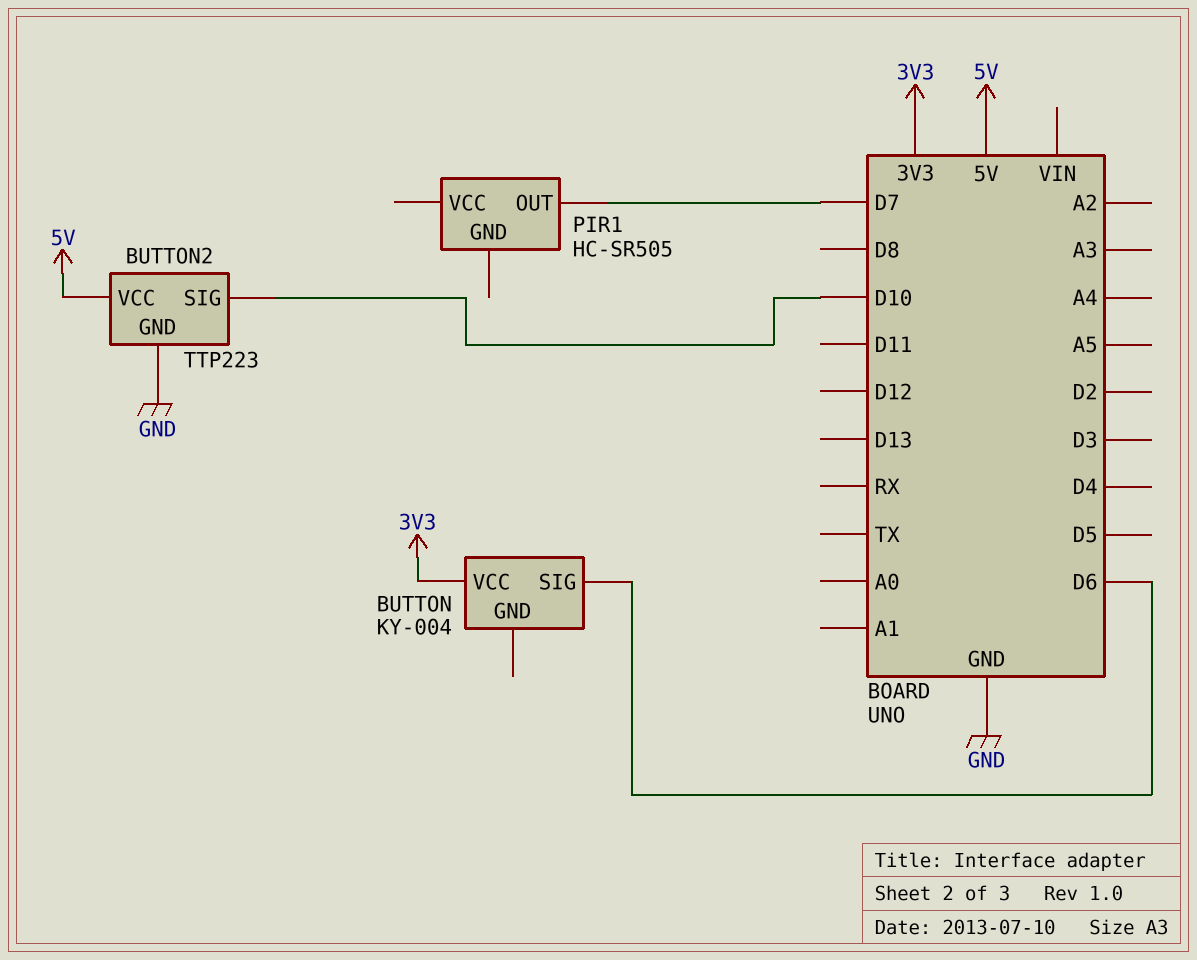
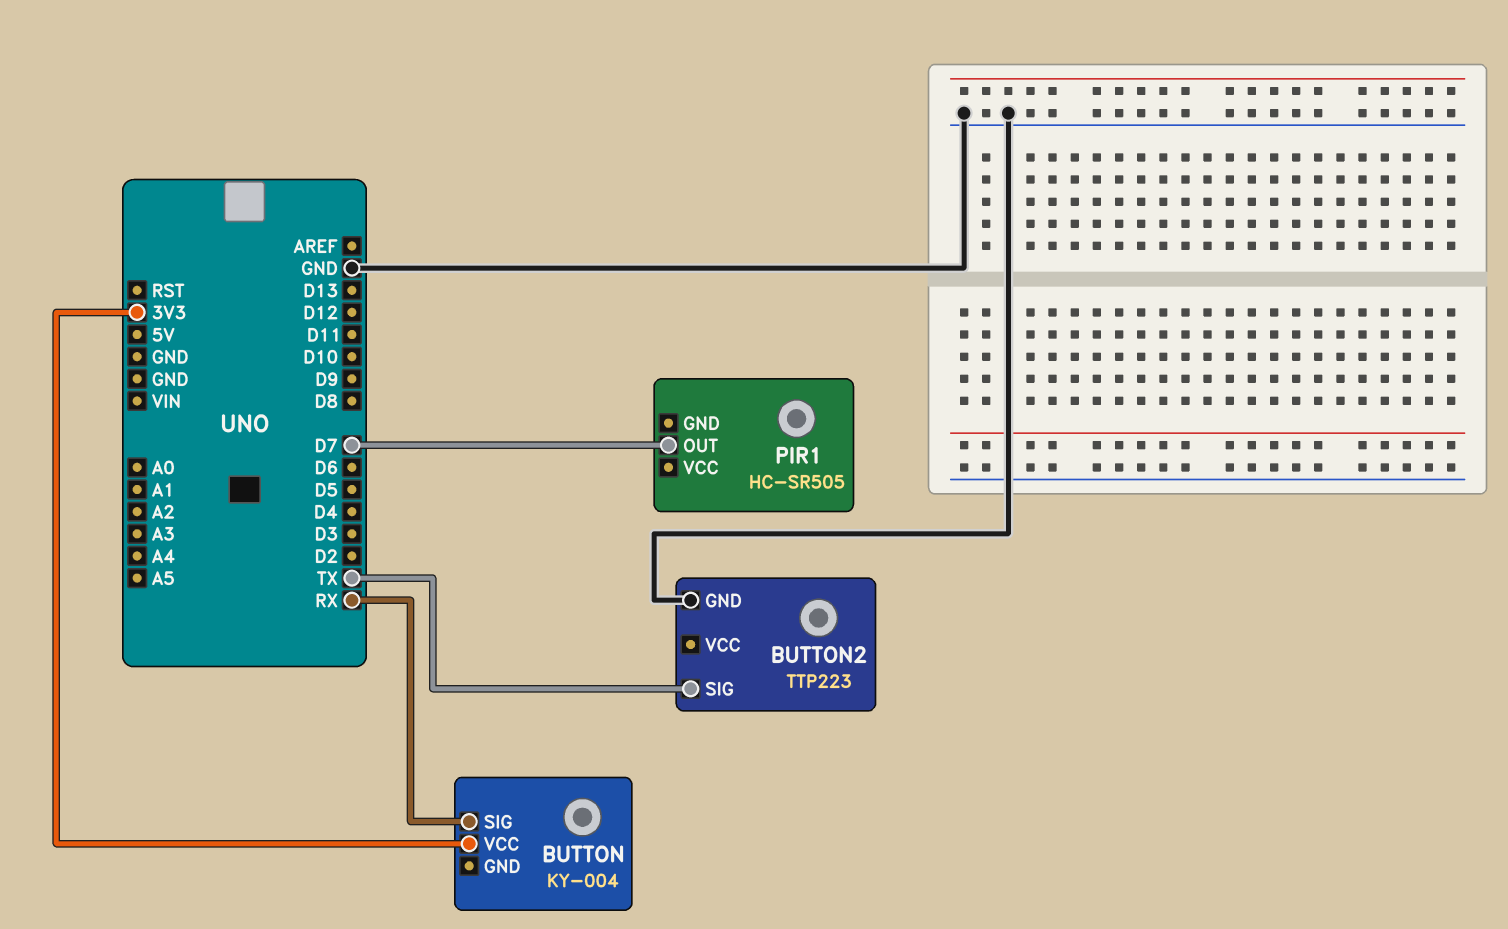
BUTTON pin SIG: D6 -> RX
BUTTON2 pin SIG: D10 -> TX
BUTTON2 pin VCC: 5V -> none

